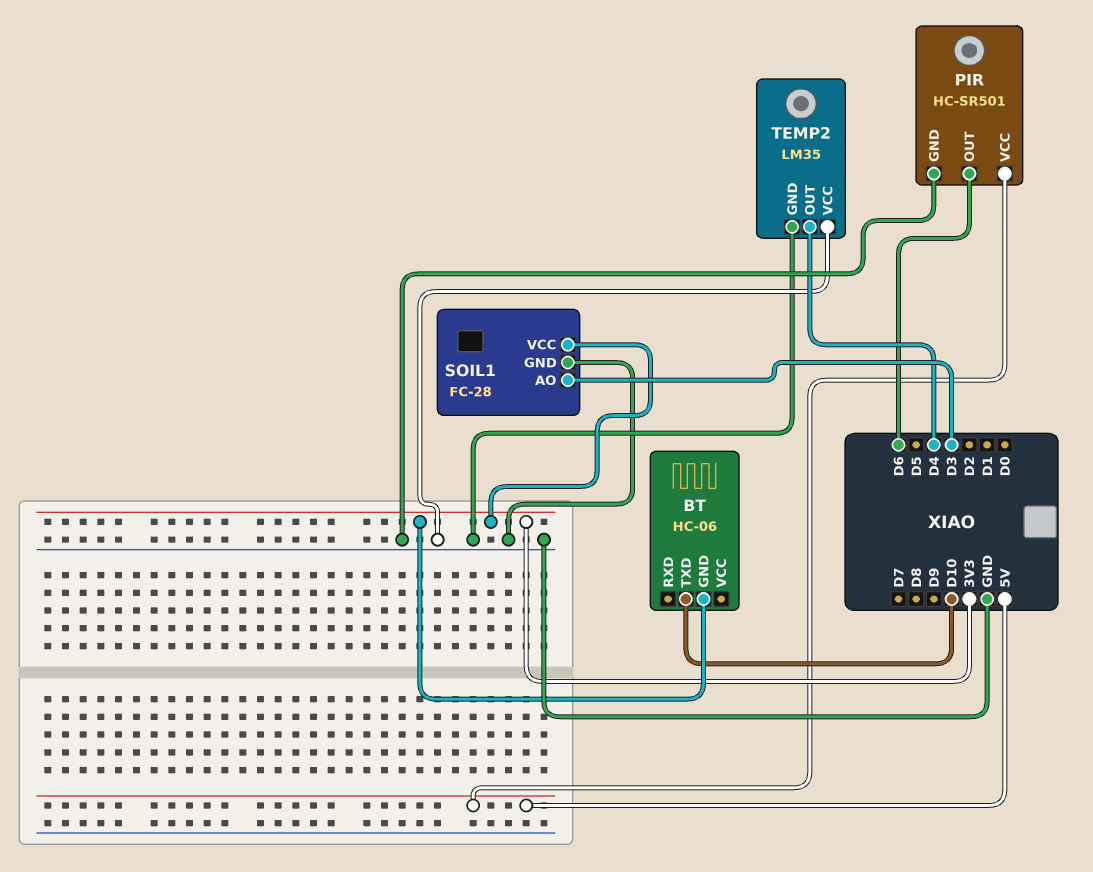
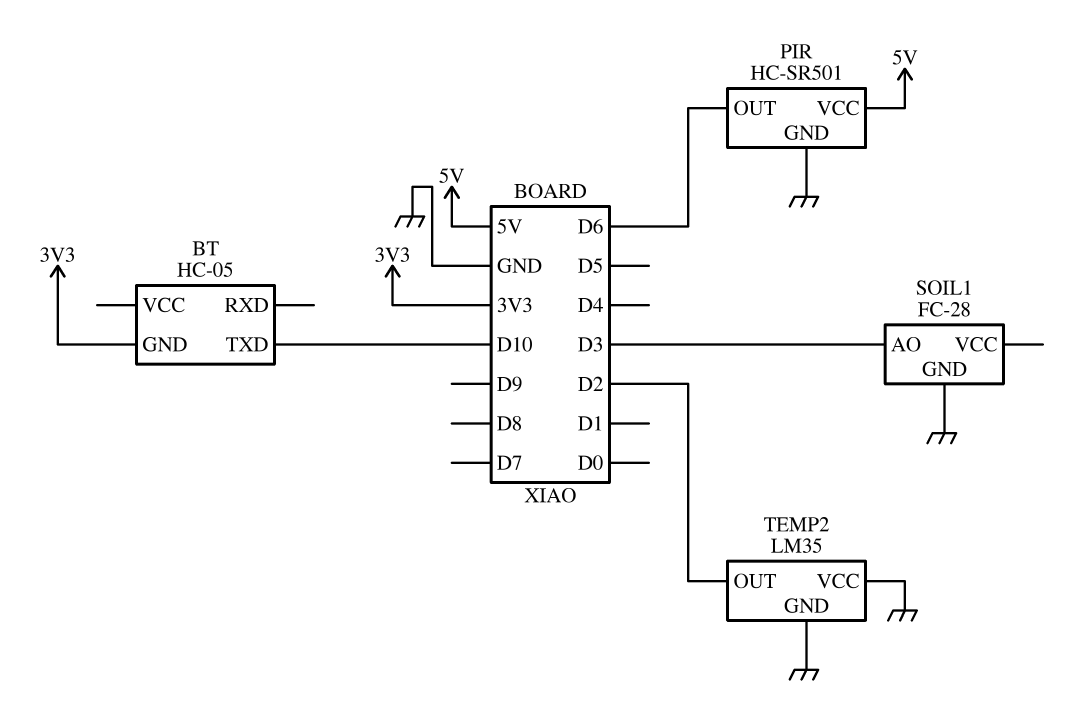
BT: HC-06 -> HC-05
SOIL1 pin VCC: 3V3 -> none
TEMP2 pin OUT: D4 -> D2

